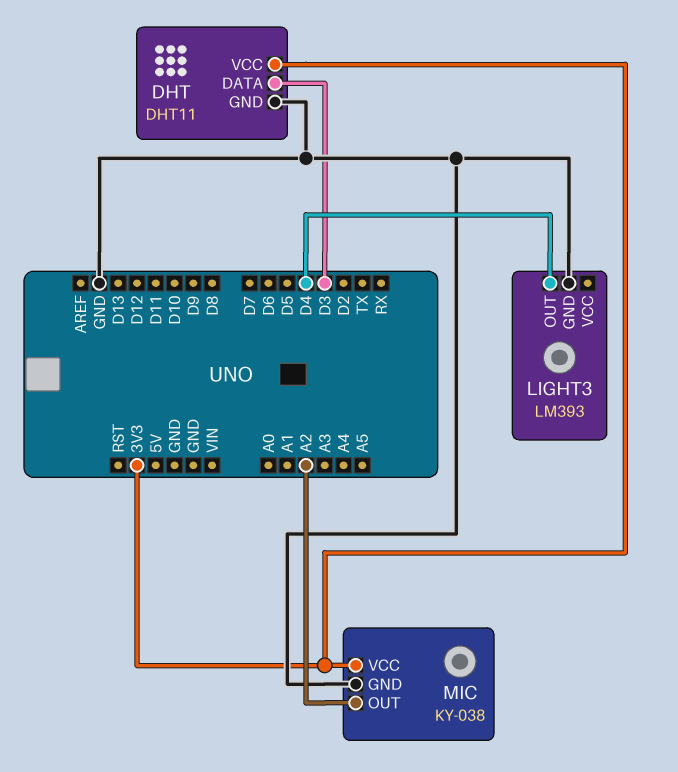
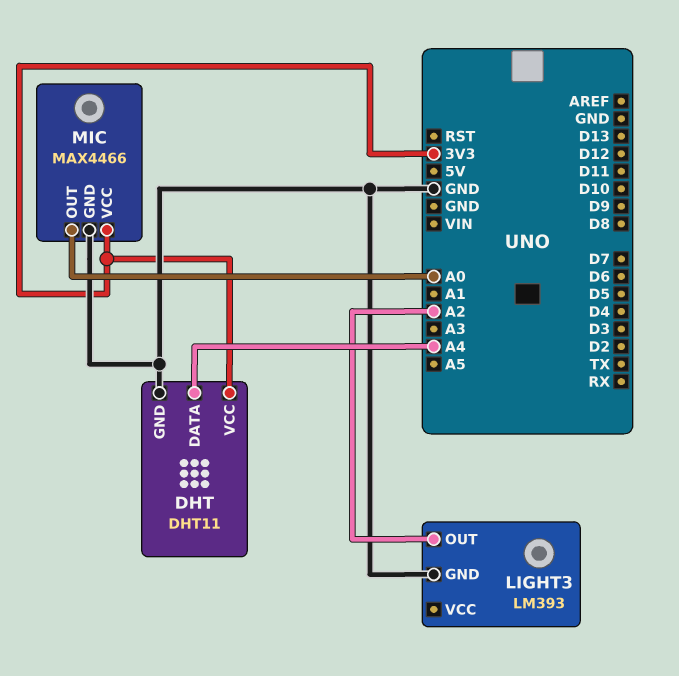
DHT pin DATA: D3 -> A4
LIGHT3 pin OUT: D4 -> A2
MIC: KY-038 -> MAX4466
MIC pin OUT: A2 -> A0

